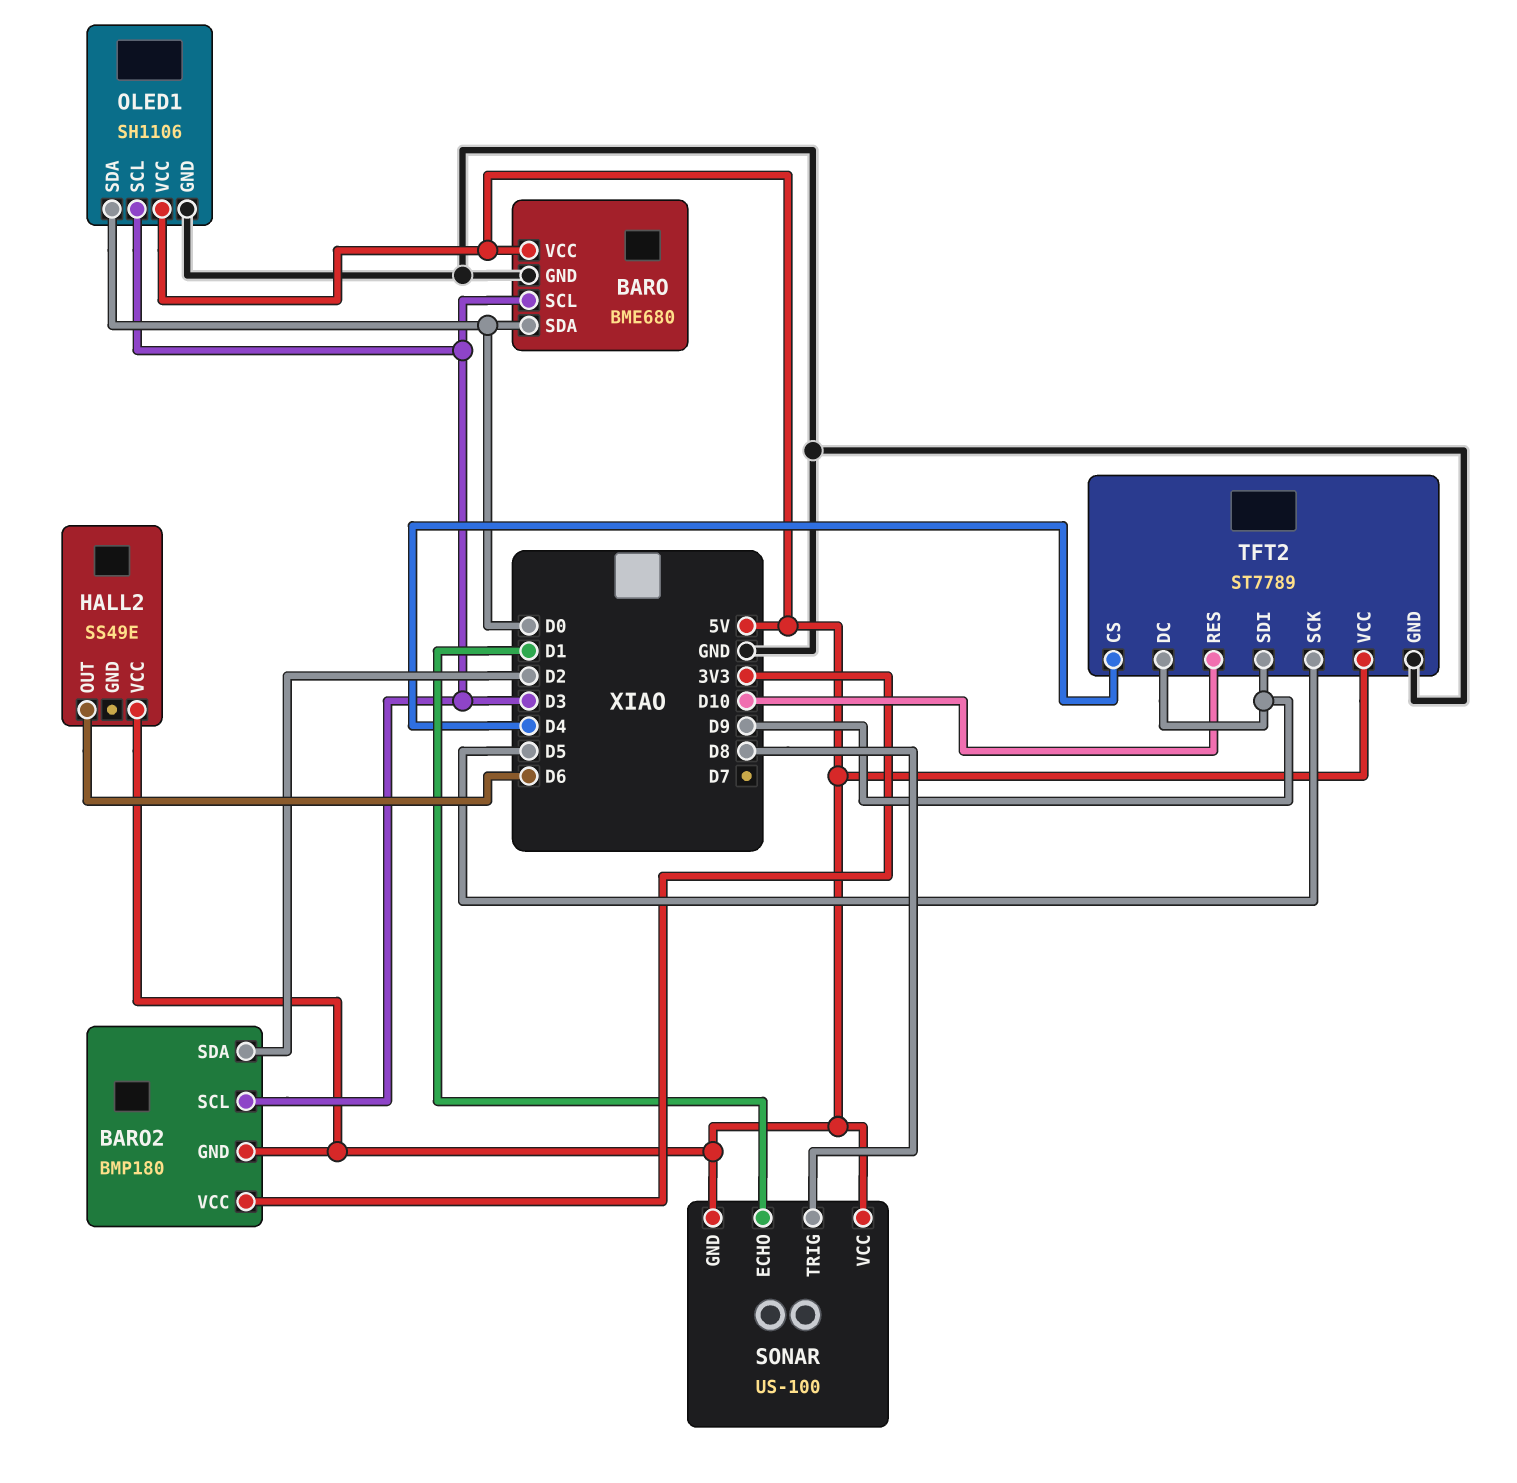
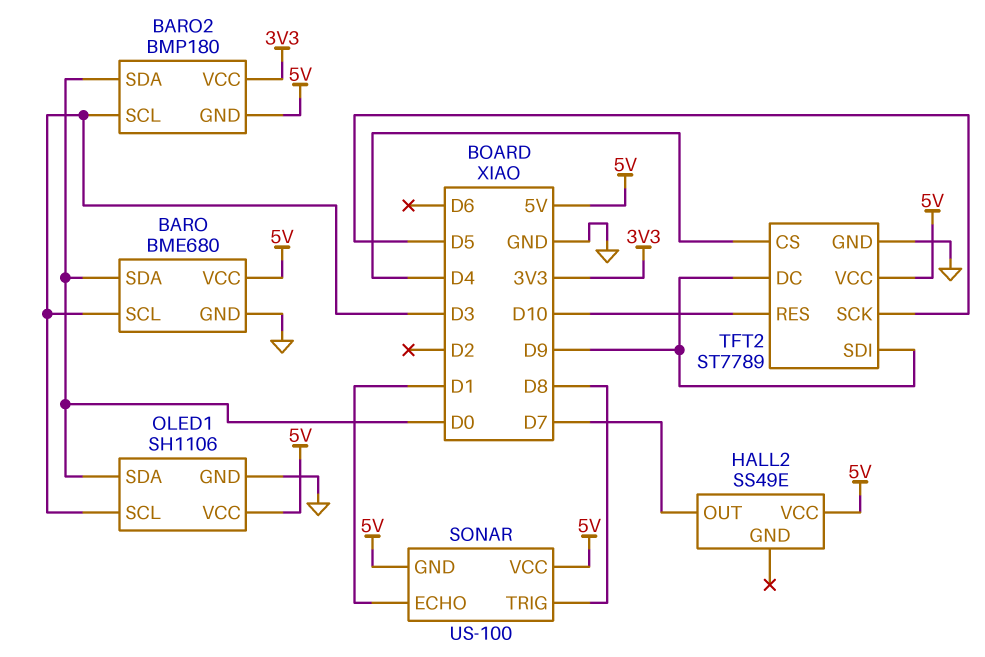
BARO2 pin SDA: D2 -> D0
HALL2 pin OUT: D6 -> D7

